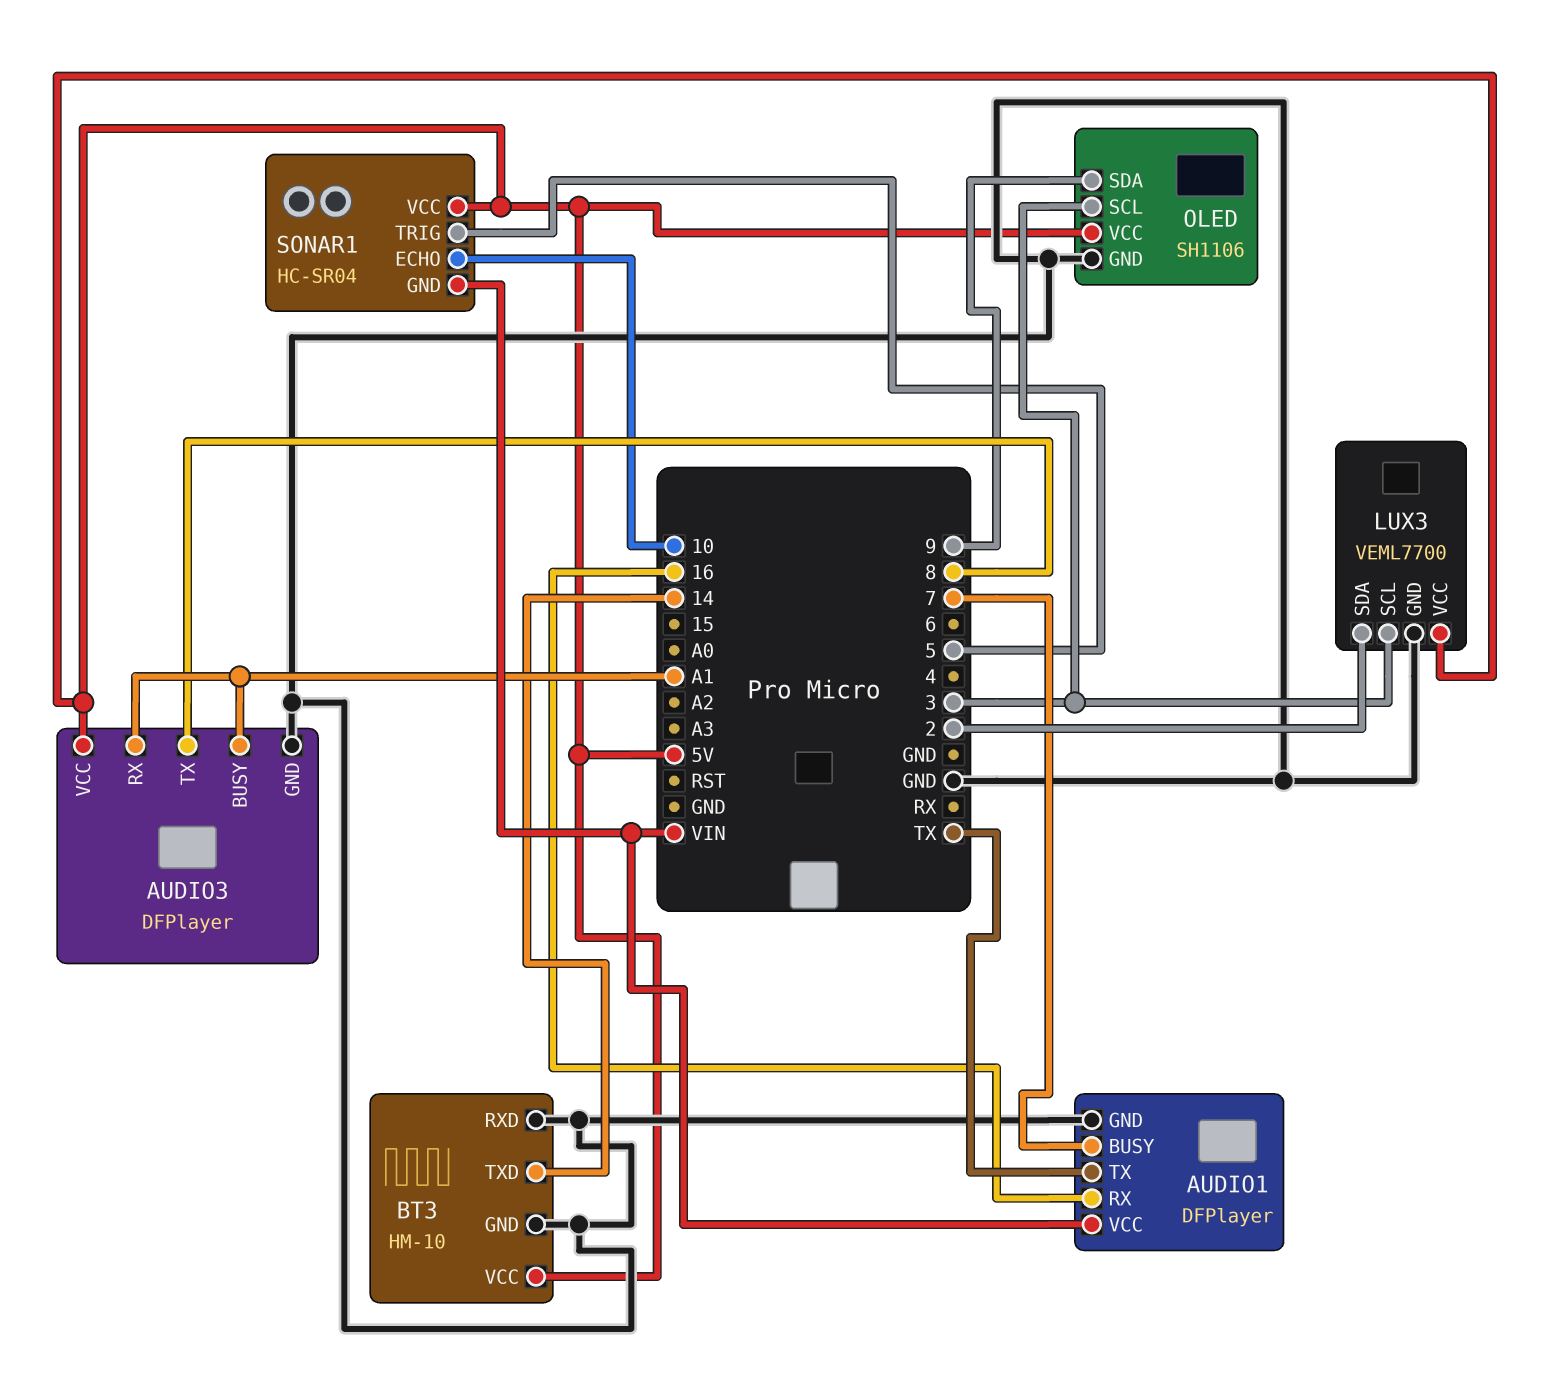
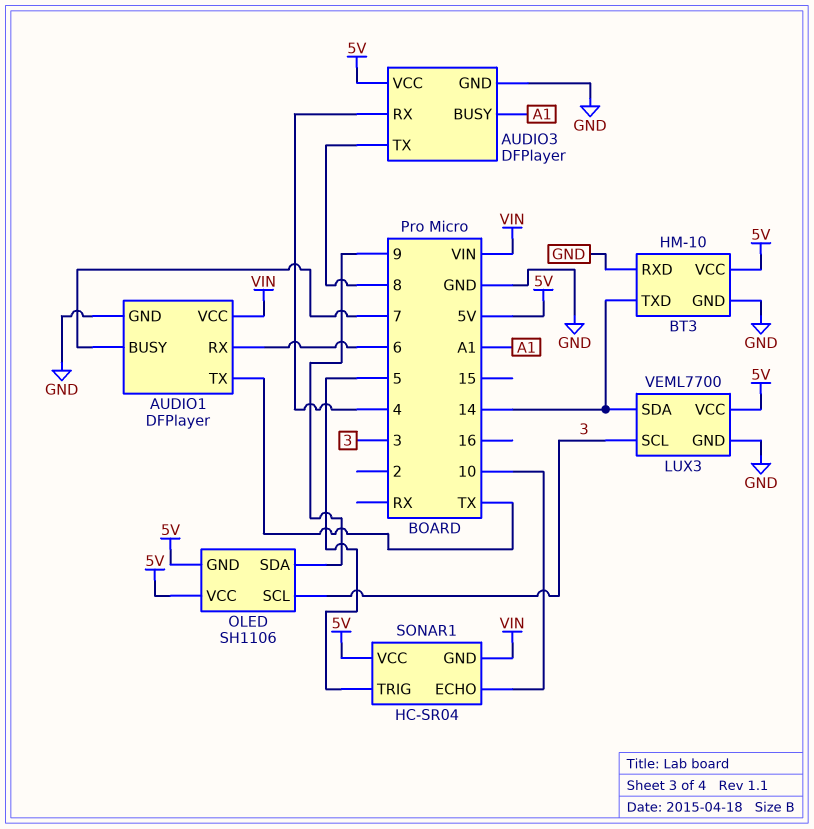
AUDIO1 pin RX: 16 -> 6
AUDIO3 pin RX: A1 -> 4
LUX3 pin SDA: 2 -> 14
OLED pin GND: GND -> 5V

